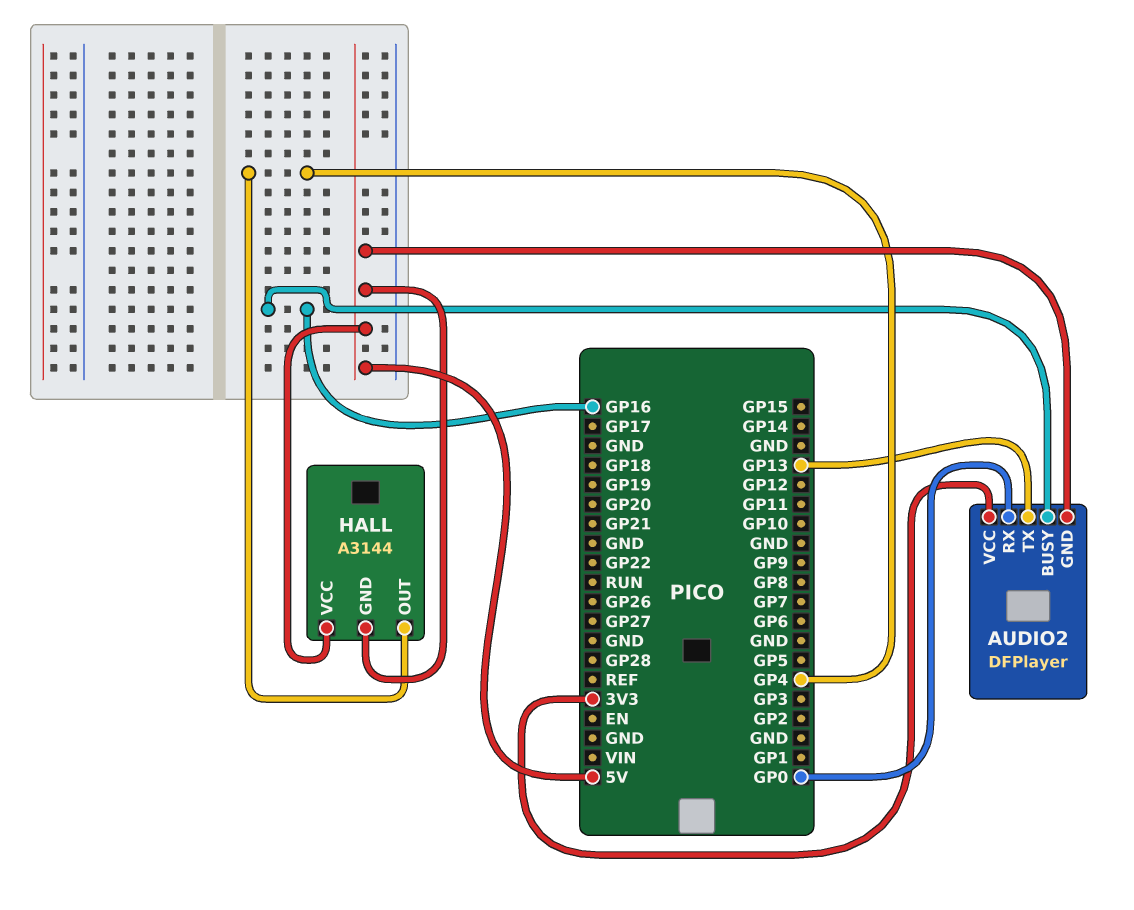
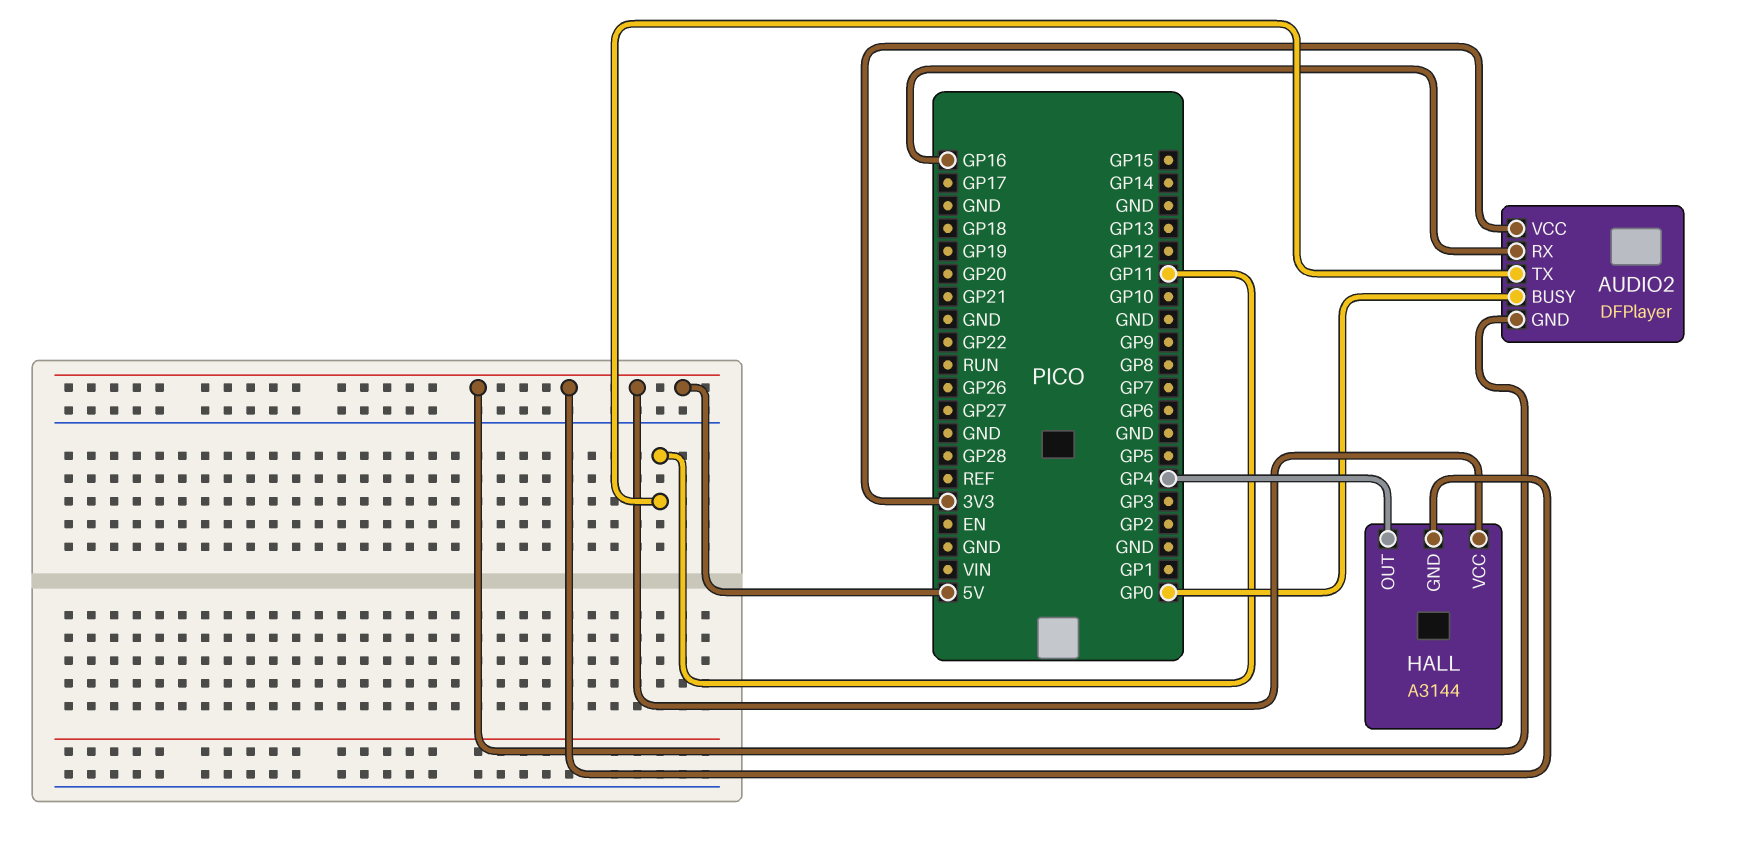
AUDIO2 pin BUSY: GP16 -> GP0
AUDIO2 pin RX: GP0 -> GP16
AUDIO2 pin TX: GP13 -> GP11

